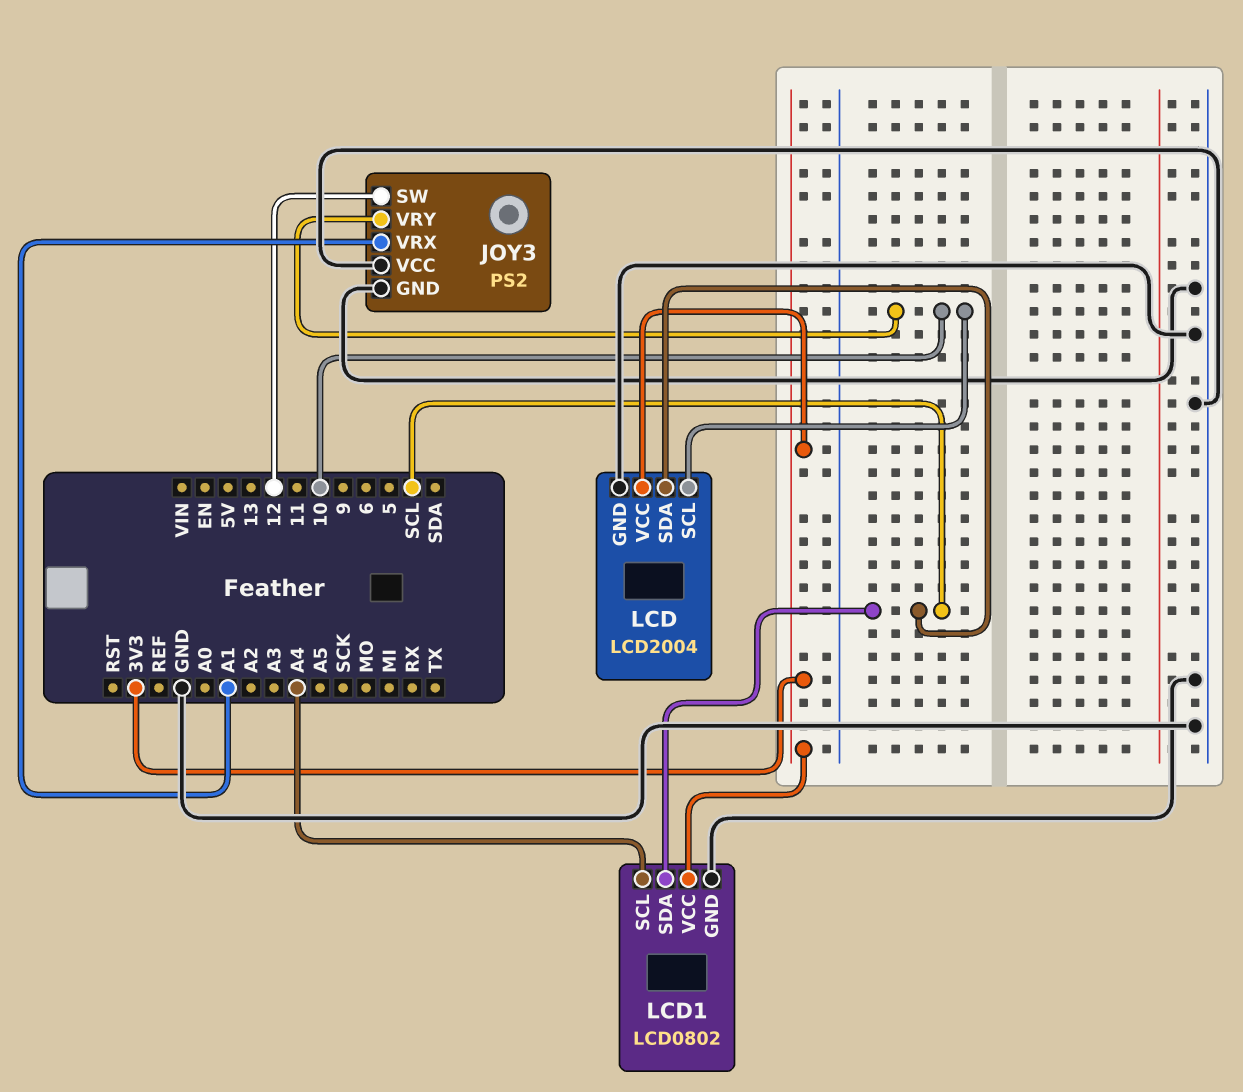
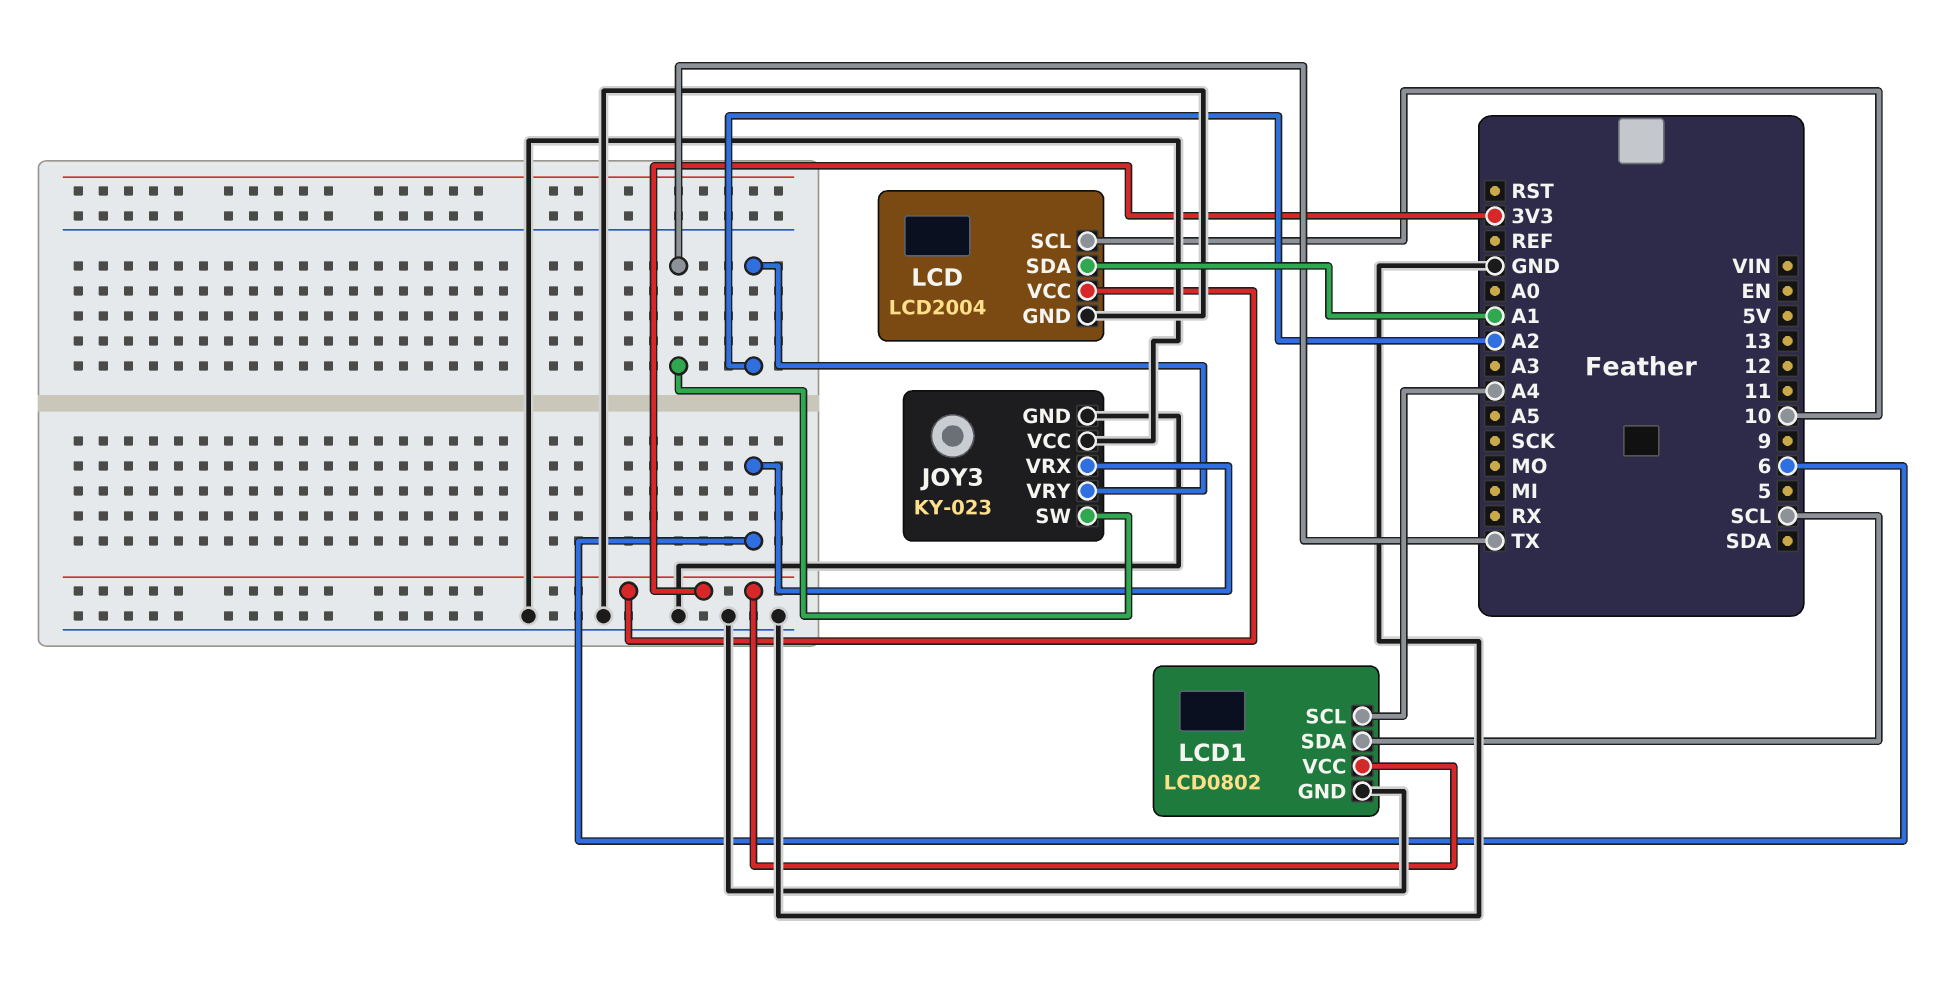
JOY3: PS2 -> KY-023
JOY3 pin SW: 12 -> TX
JOY3 pin VRX: A1 -> 6
JOY3 pin VRY: 10 -> A2
LCD pin SDA: SCL -> A1

